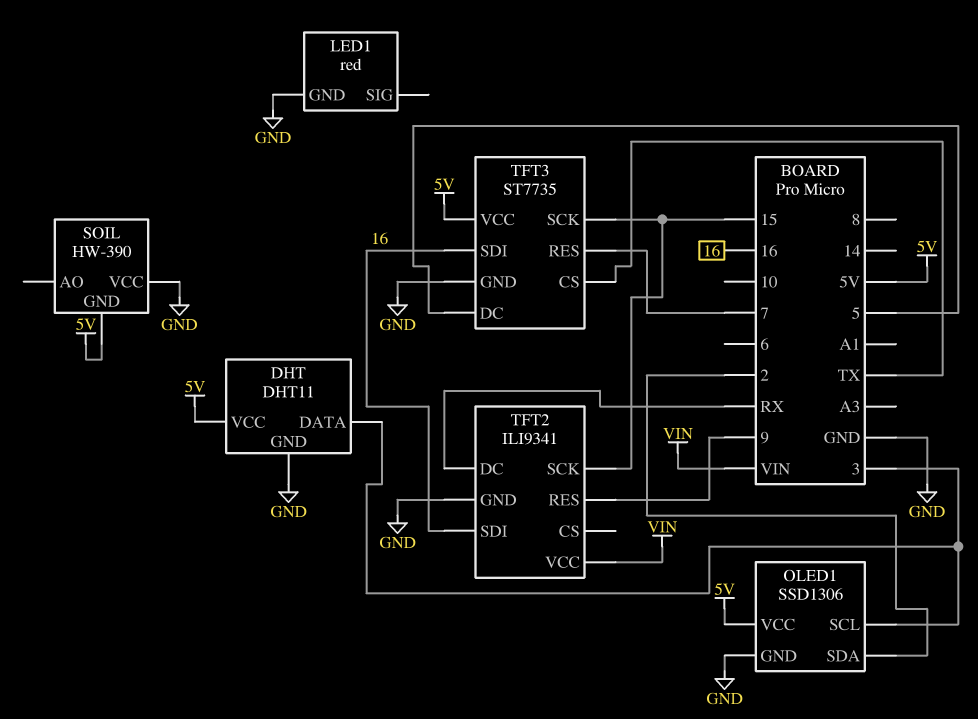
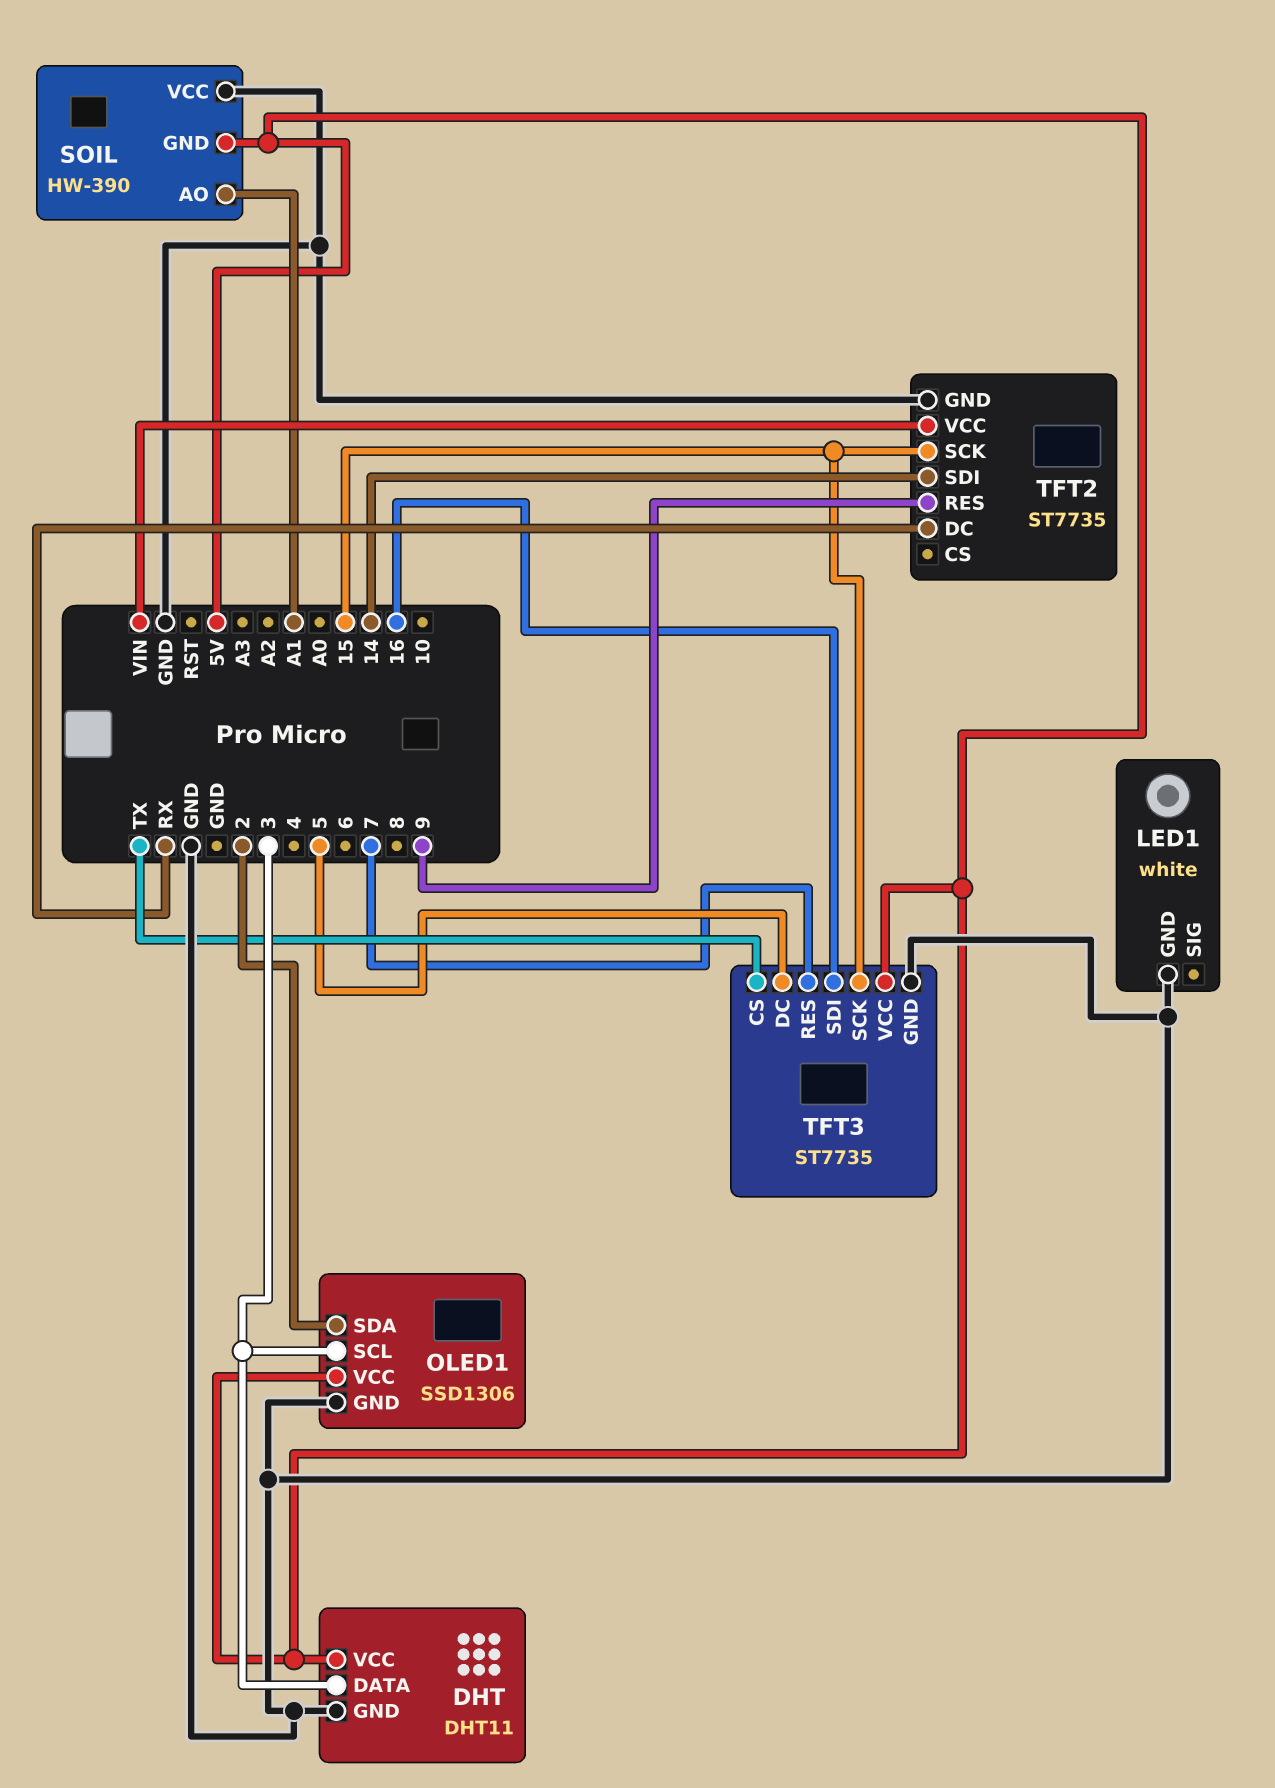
LED1: red -> white
SOIL pin AO: none -> A1
TFT2: ILI9341 -> ST7735
TFT2 pin SDI: 16 -> 14

